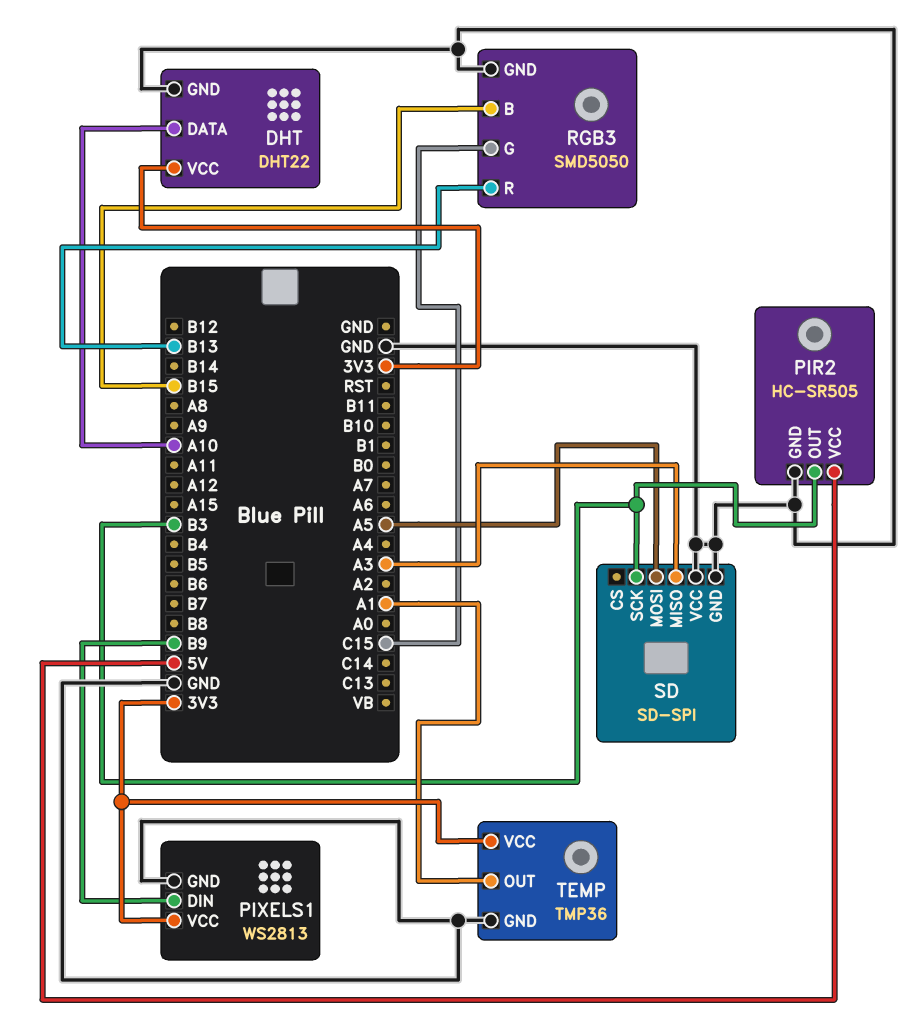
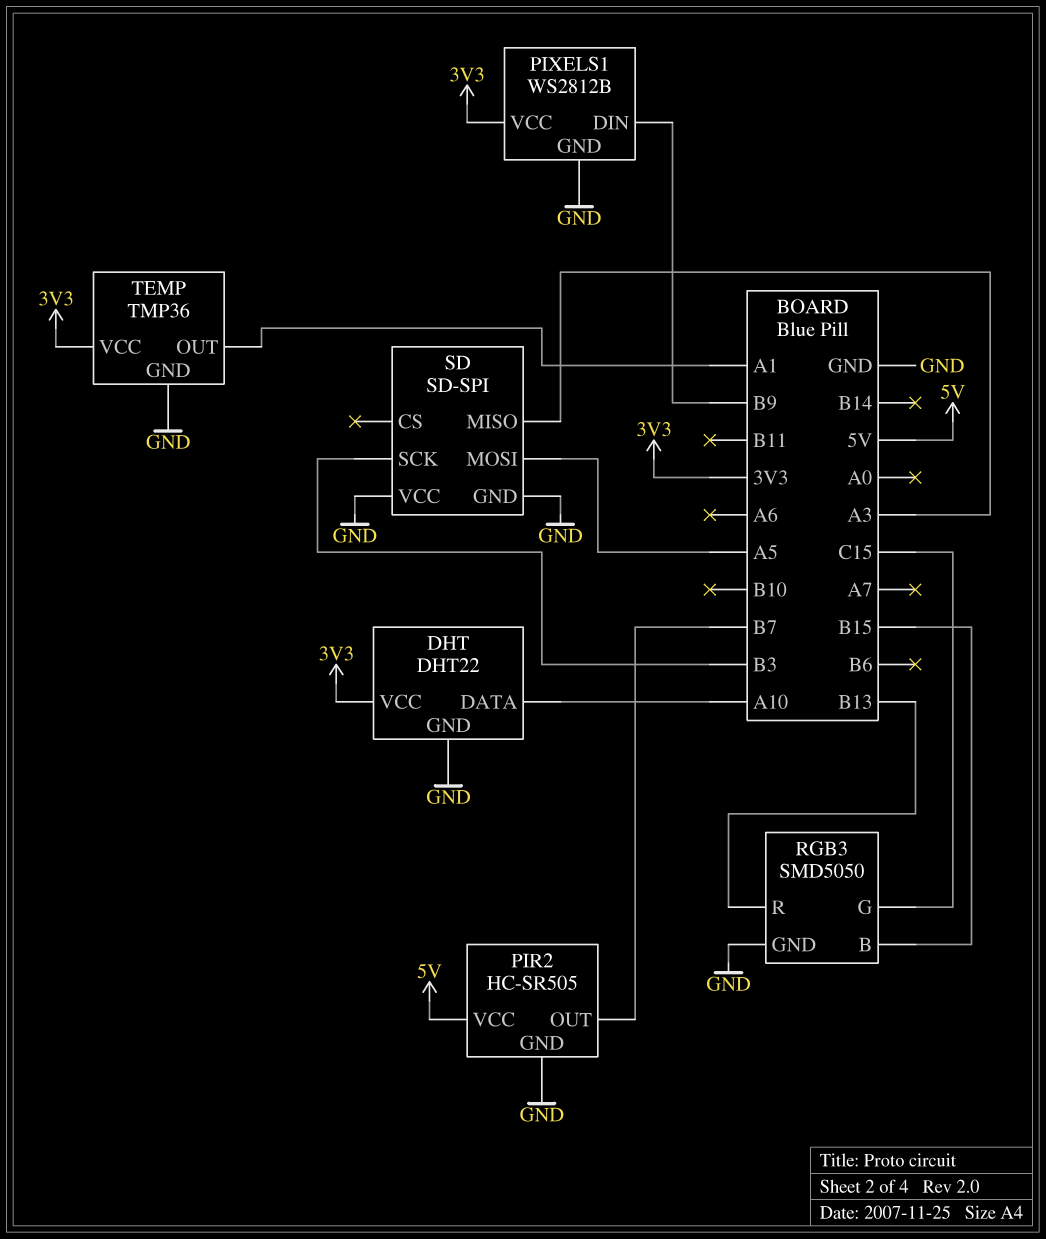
PIR2 pin OUT: B3 -> B7
PIXELS1: WS2813 -> WS2812B

